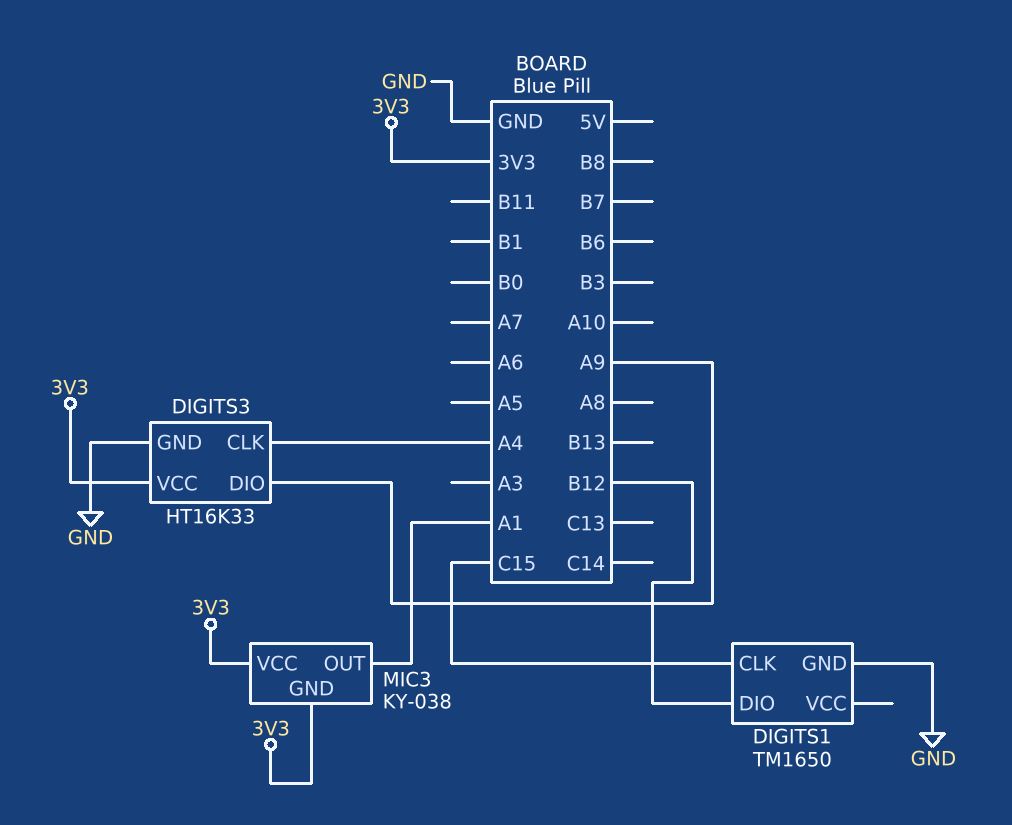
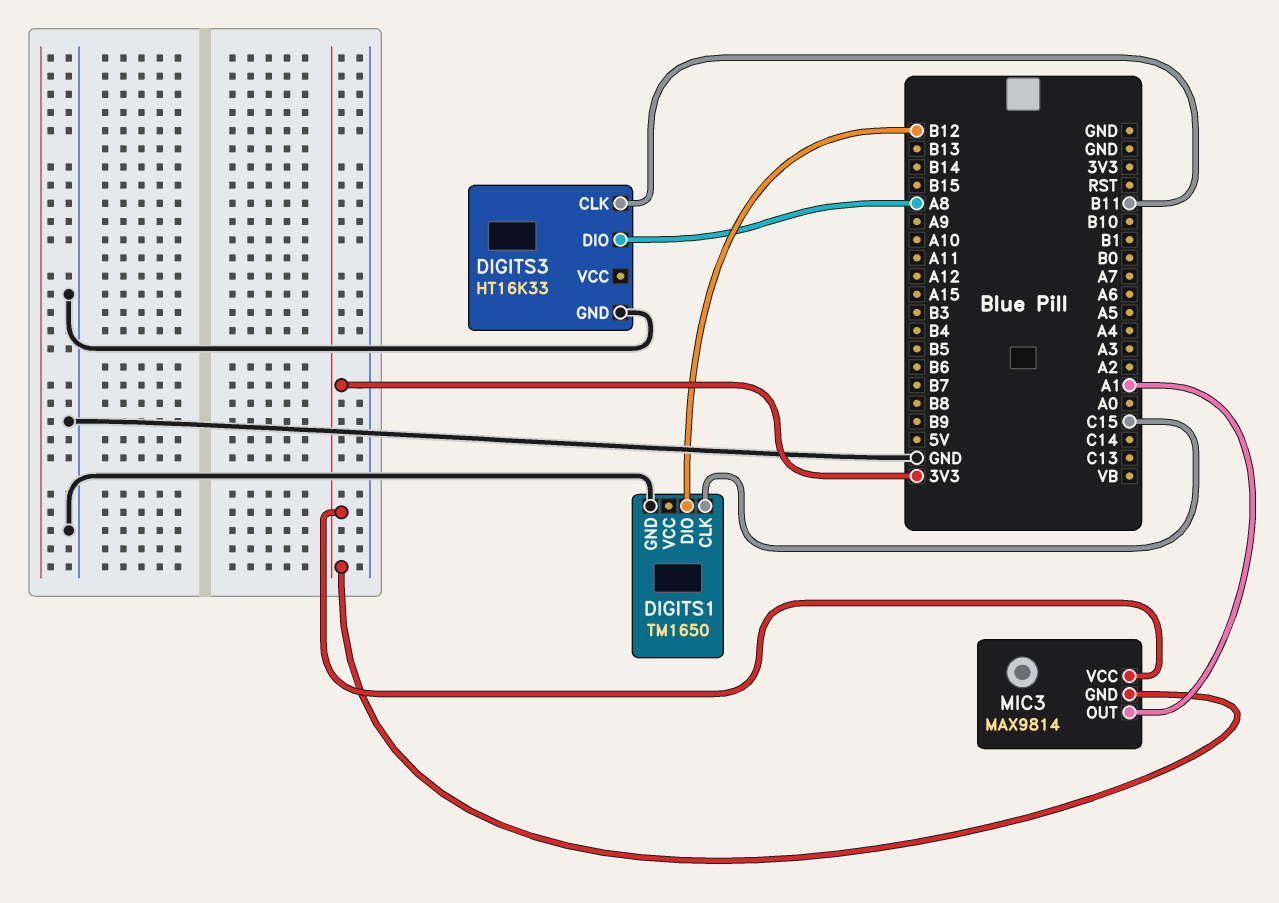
DIGITS3 pin CLK: A4 -> B11
DIGITS3 pin DIO: A9 -> A8
DIGITS3 pin VCC: 3V3 -> none
MIC3: KY-038 -> MAX9814

